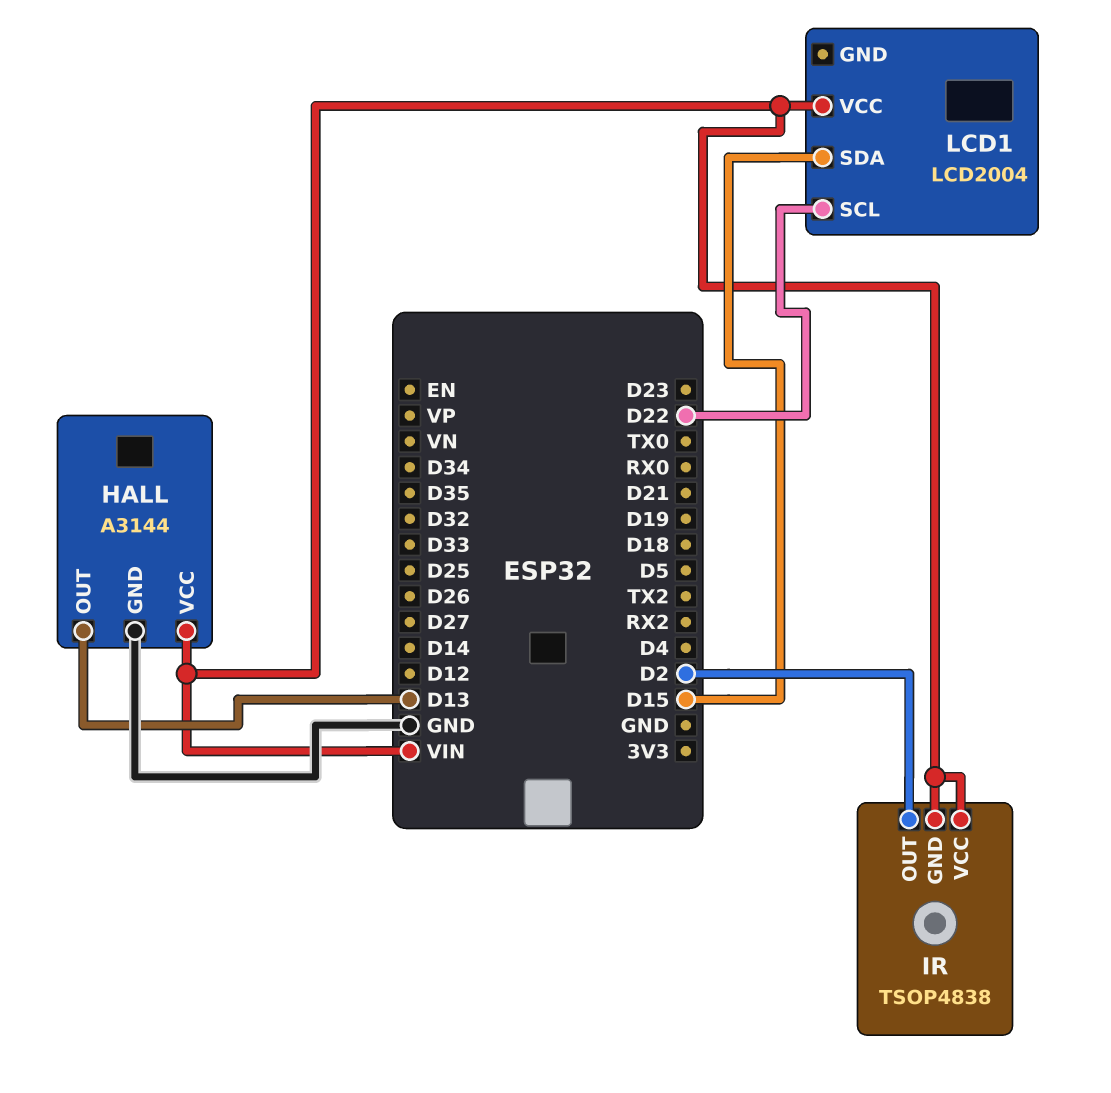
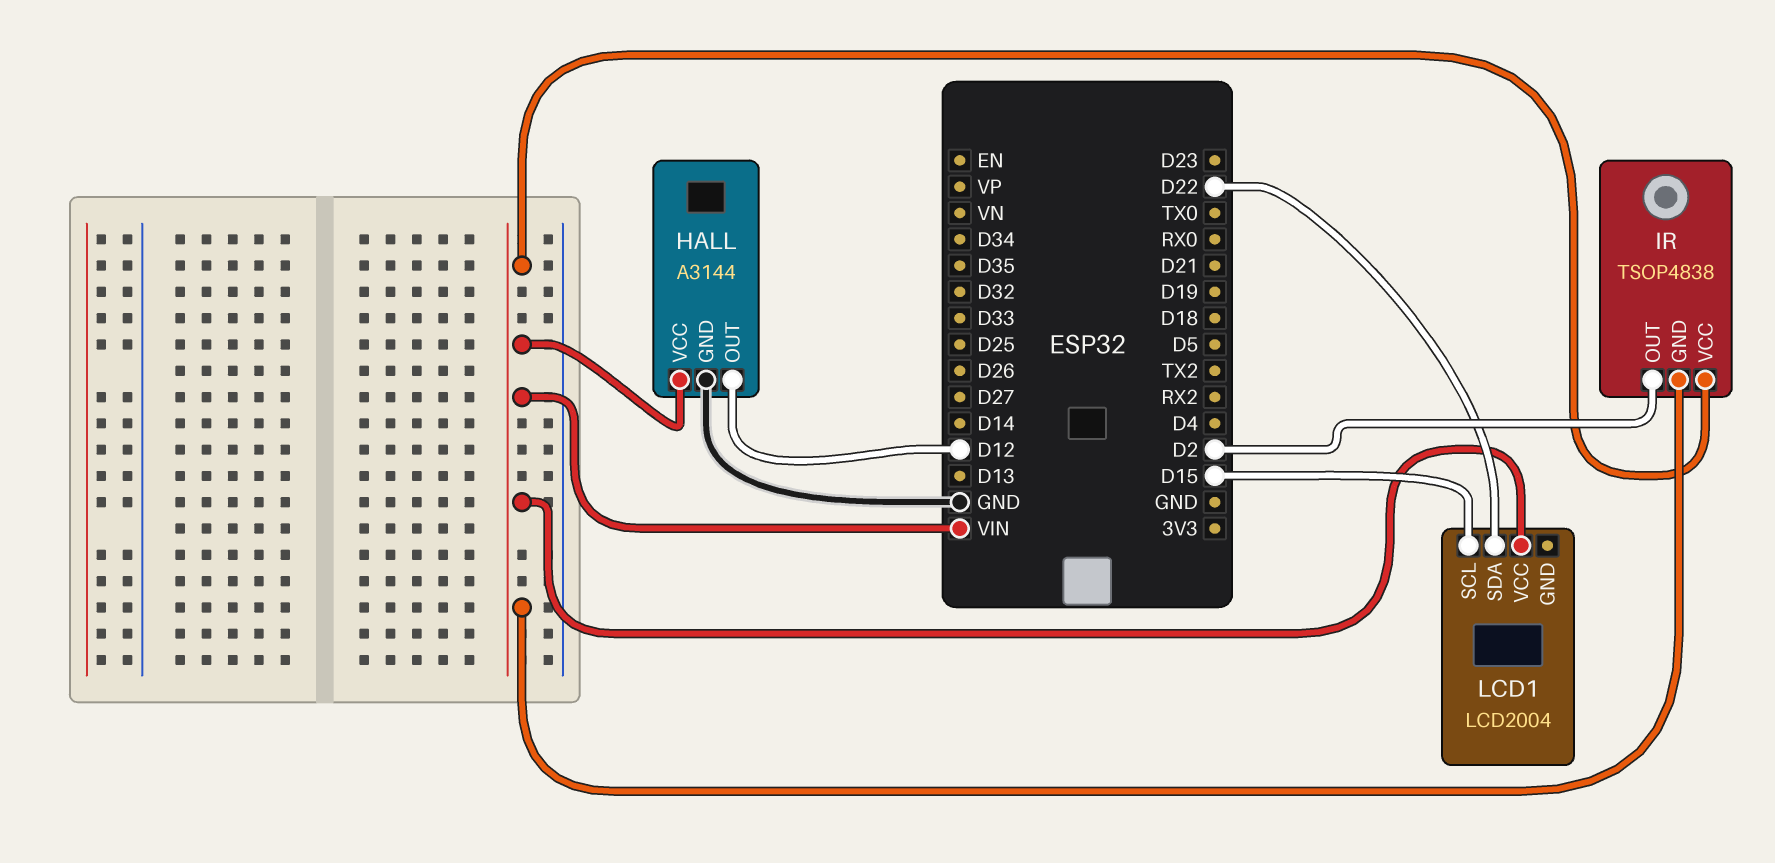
HALL pin OUT: D13 -> D12
LCD1 pin SCL: D22 -> D15
LCD1 pin SDA: D15 -> D22

